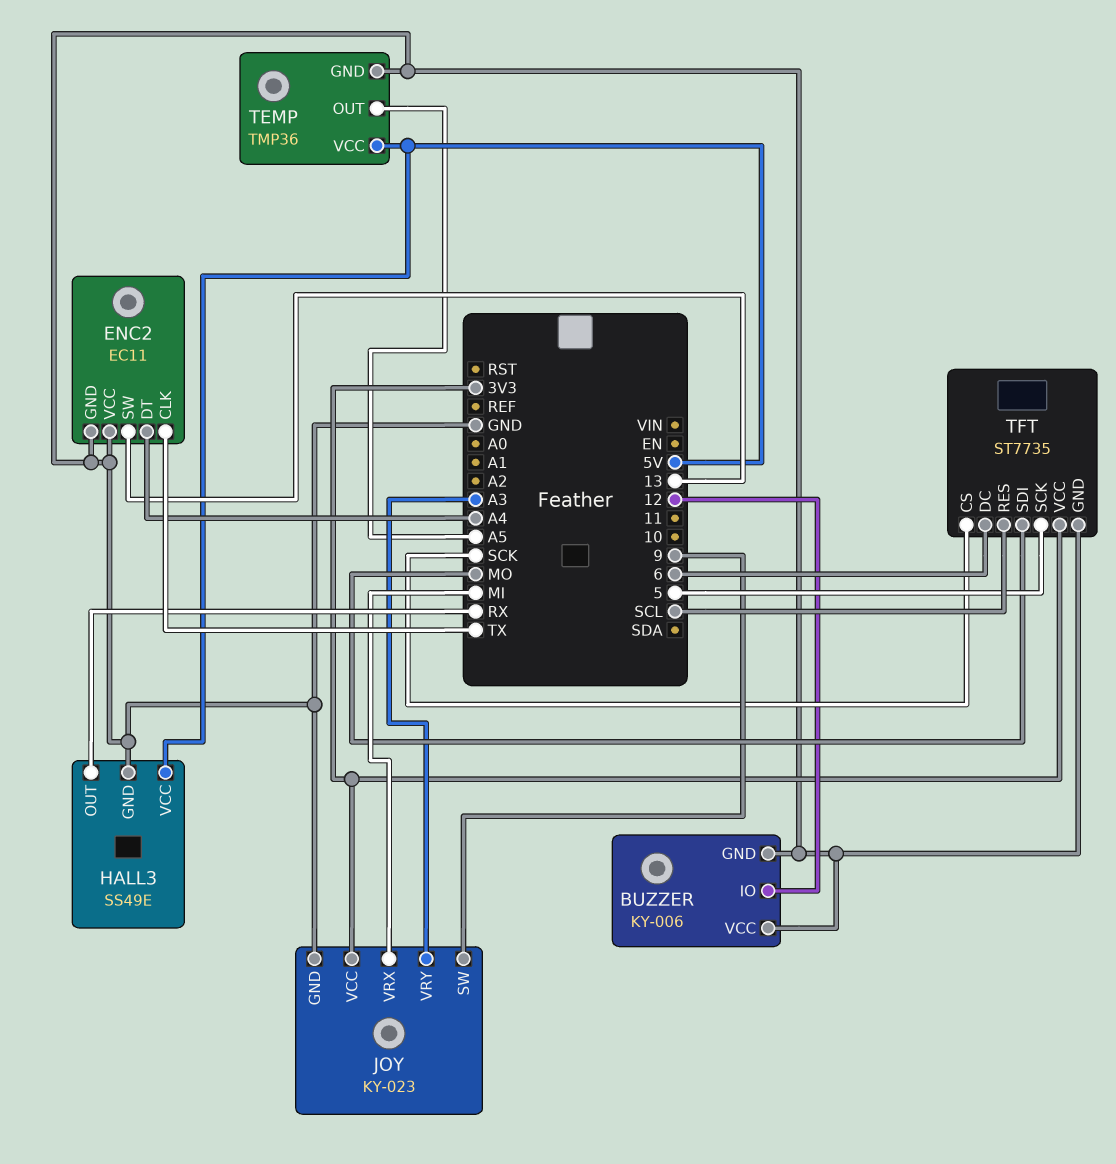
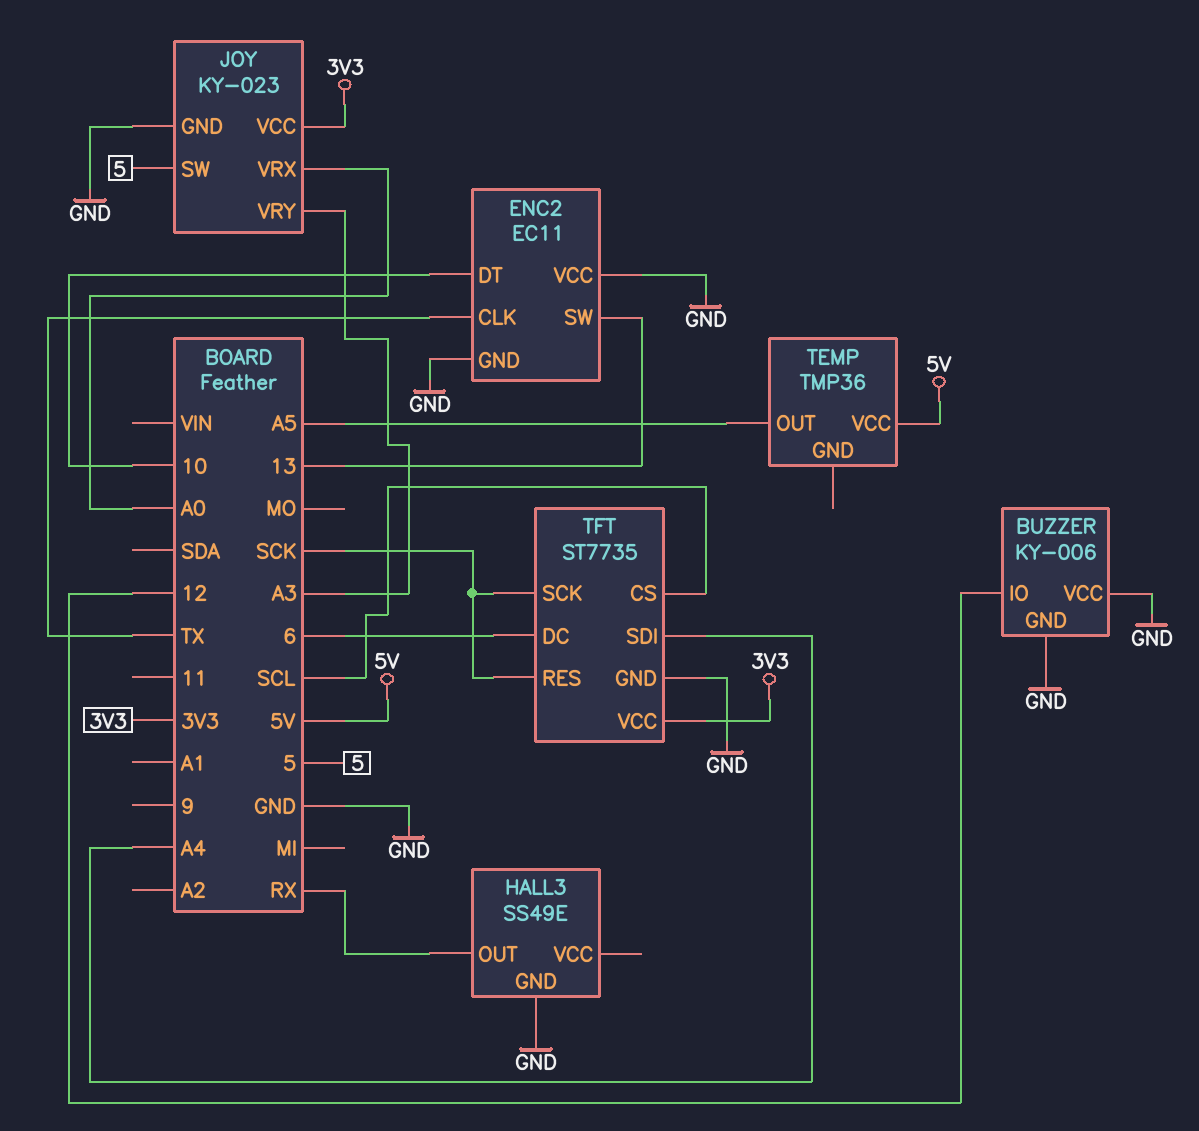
ENC2 pin DT: A4 -> 10
HALL3 pin VCC: 5V -> none
JOY pin SW: 9 -> 5
JOY pin VRX: MI -> A0
TEMP pin GND: GND -> none
TFT pin CS: SCK -> SCL
TFT pin RES: SCL -> SCK
TFT pin SCK: 5 -> SCK
TFT pin SDI: MO -> A4

